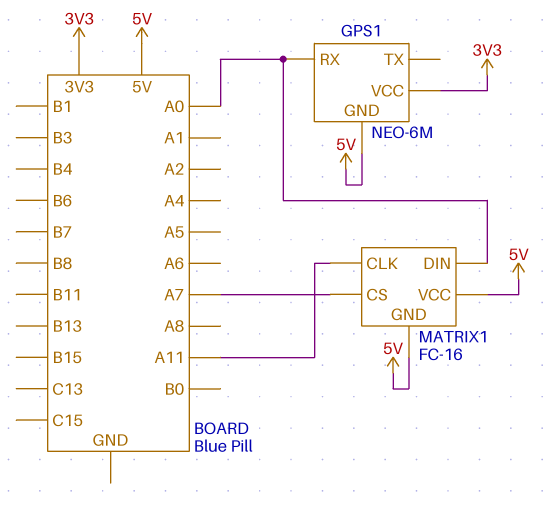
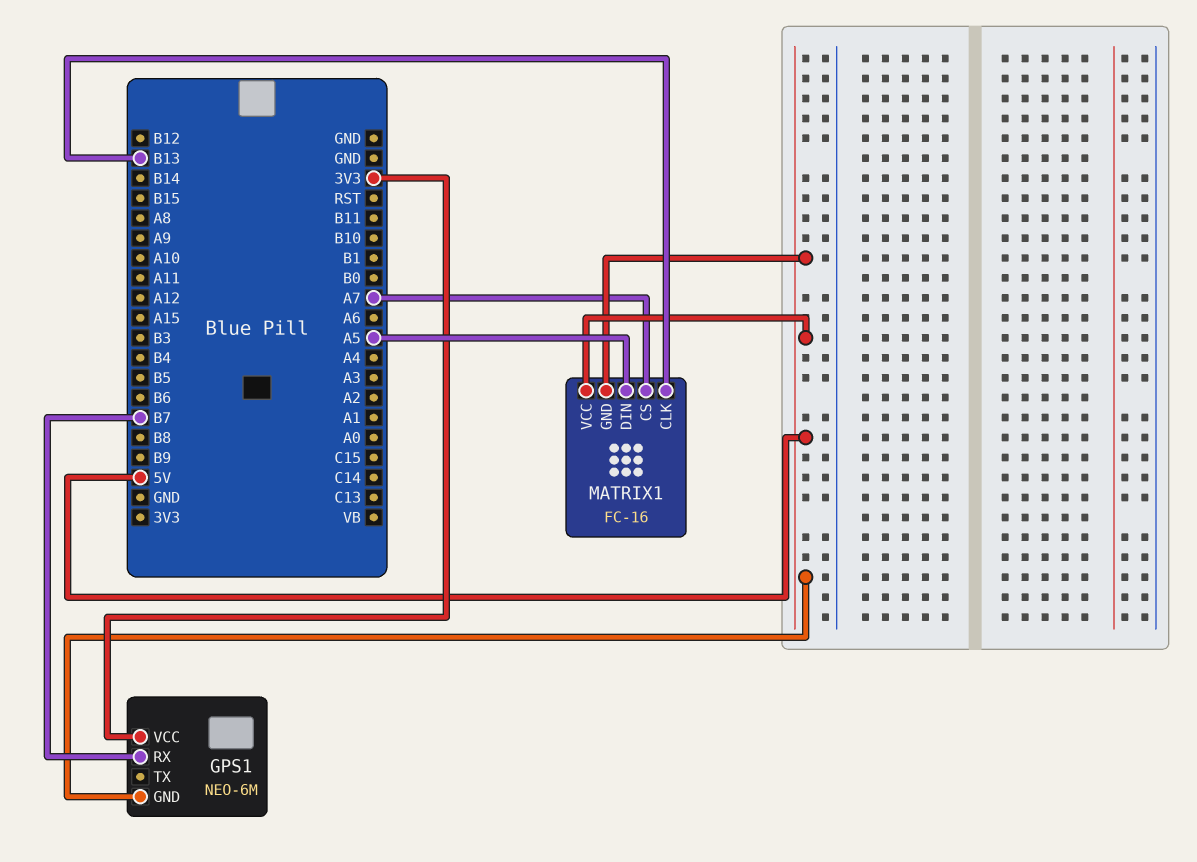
GPS1 pin RX: A0 -> B7
MATRIX1 pin CLK: A11 -> B13
MATRIX1 pin DIN: A0 -> A5

